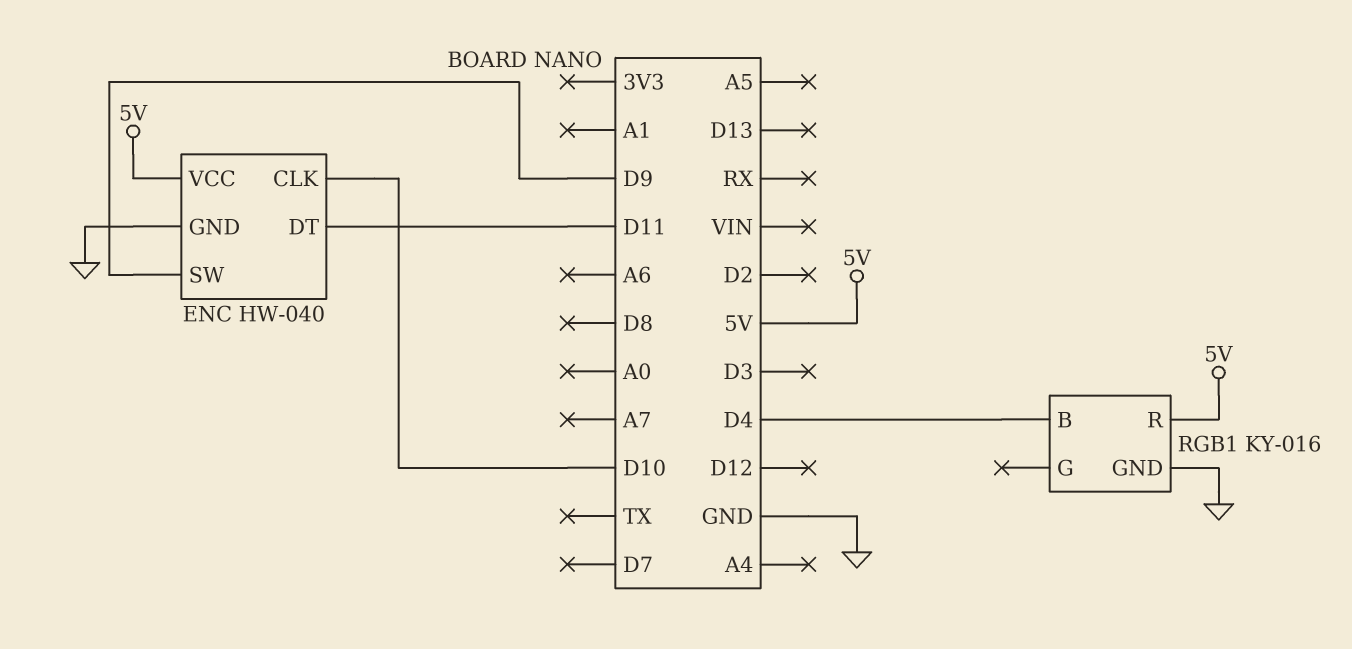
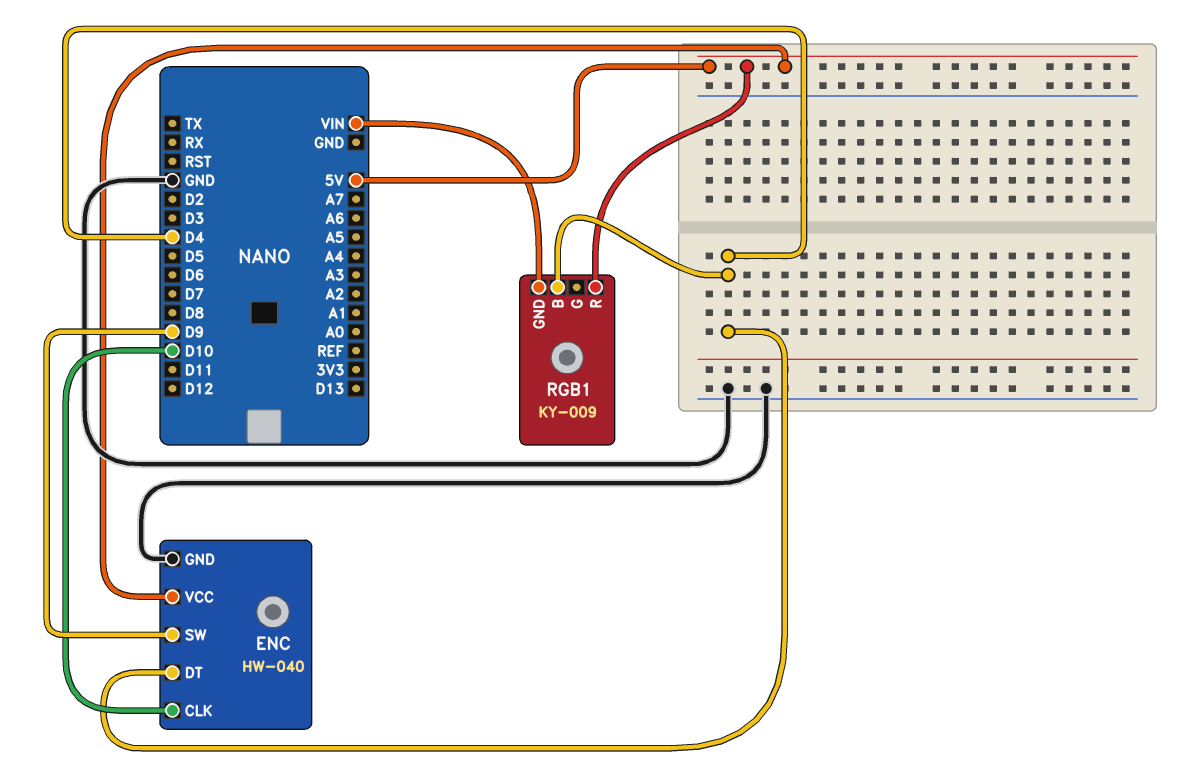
ENC pin DT: D11 -> D4
RGB1: KY-016 -> KY-009
RGB1 pin GND: GND -> VIN

